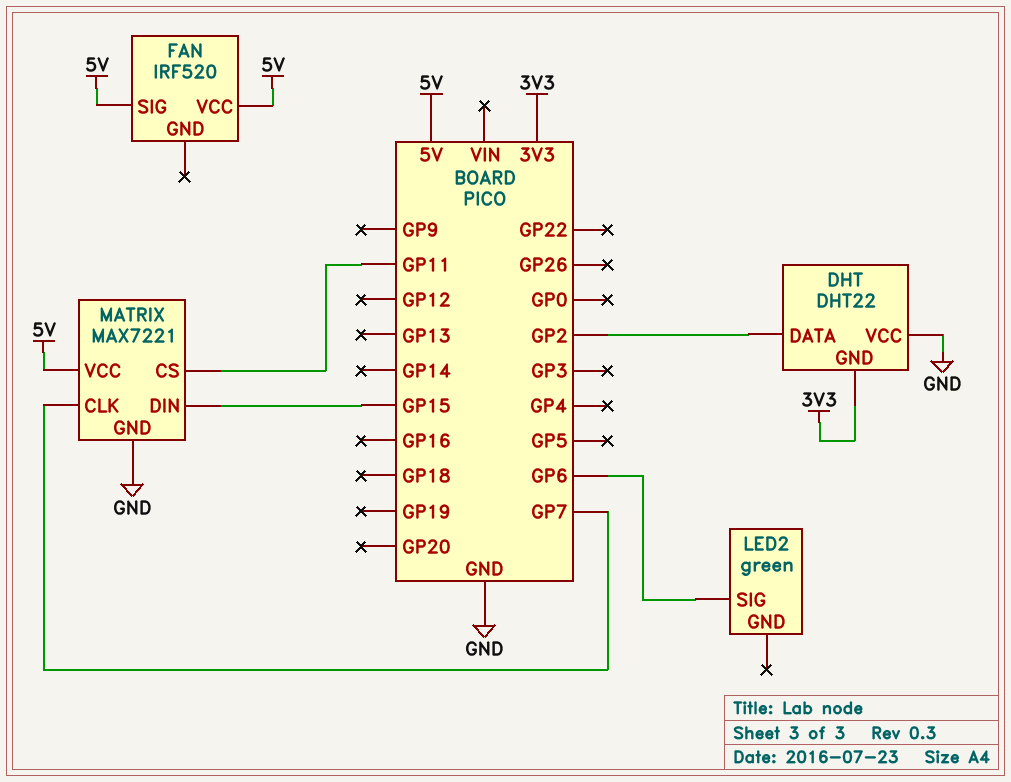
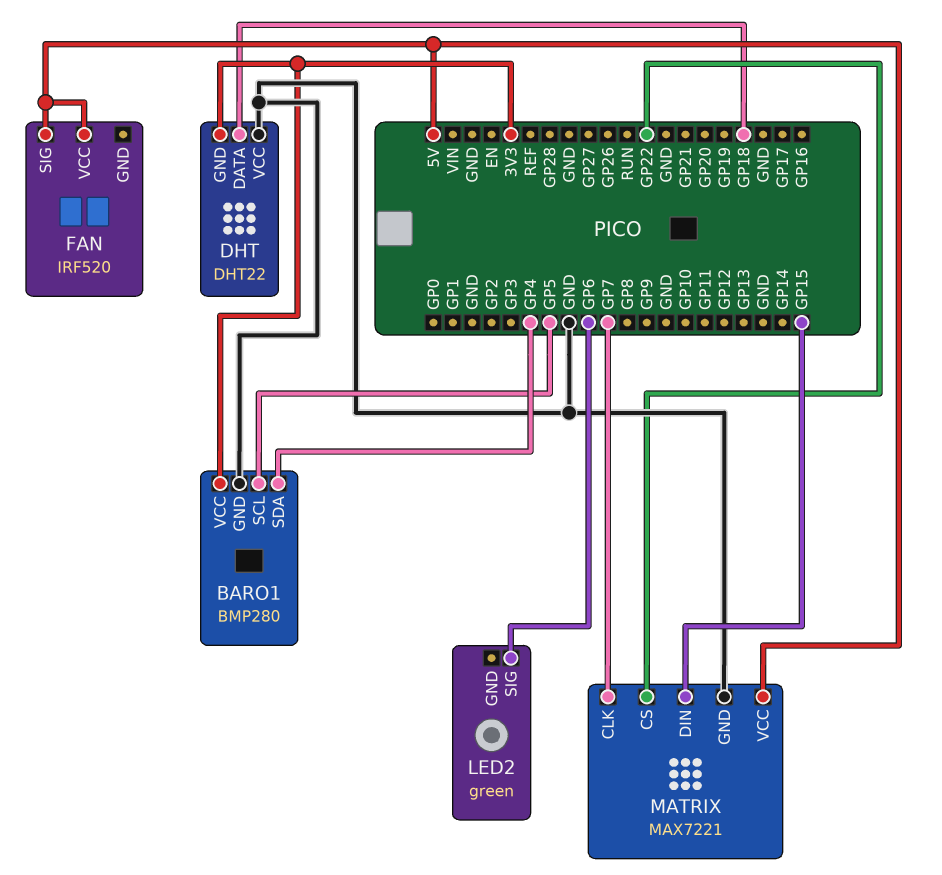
BARO1: none -> BMP280
BARO1 pin GND: none -> GND
BARO1 pin SCL: none -> GP5
BARO1 pin SDA: none -> GP4
BARO1 pin VCC: none -> 3V3
DHT pin DATA: GP2 -> GP18
MATRIX pin CS: GP11 -> GP22

